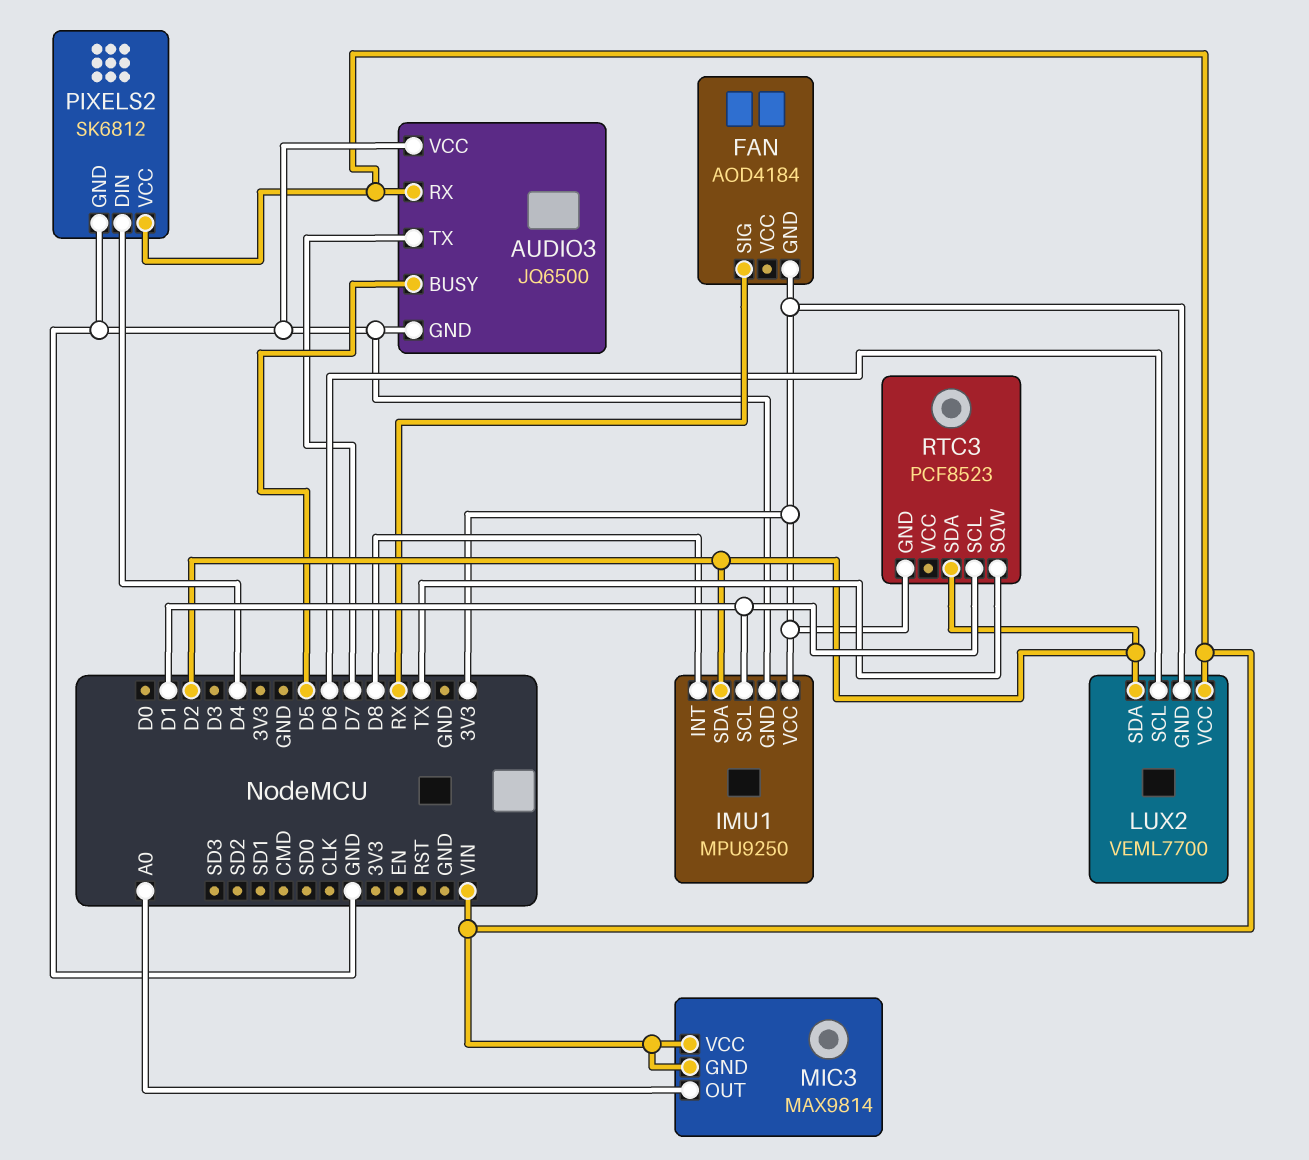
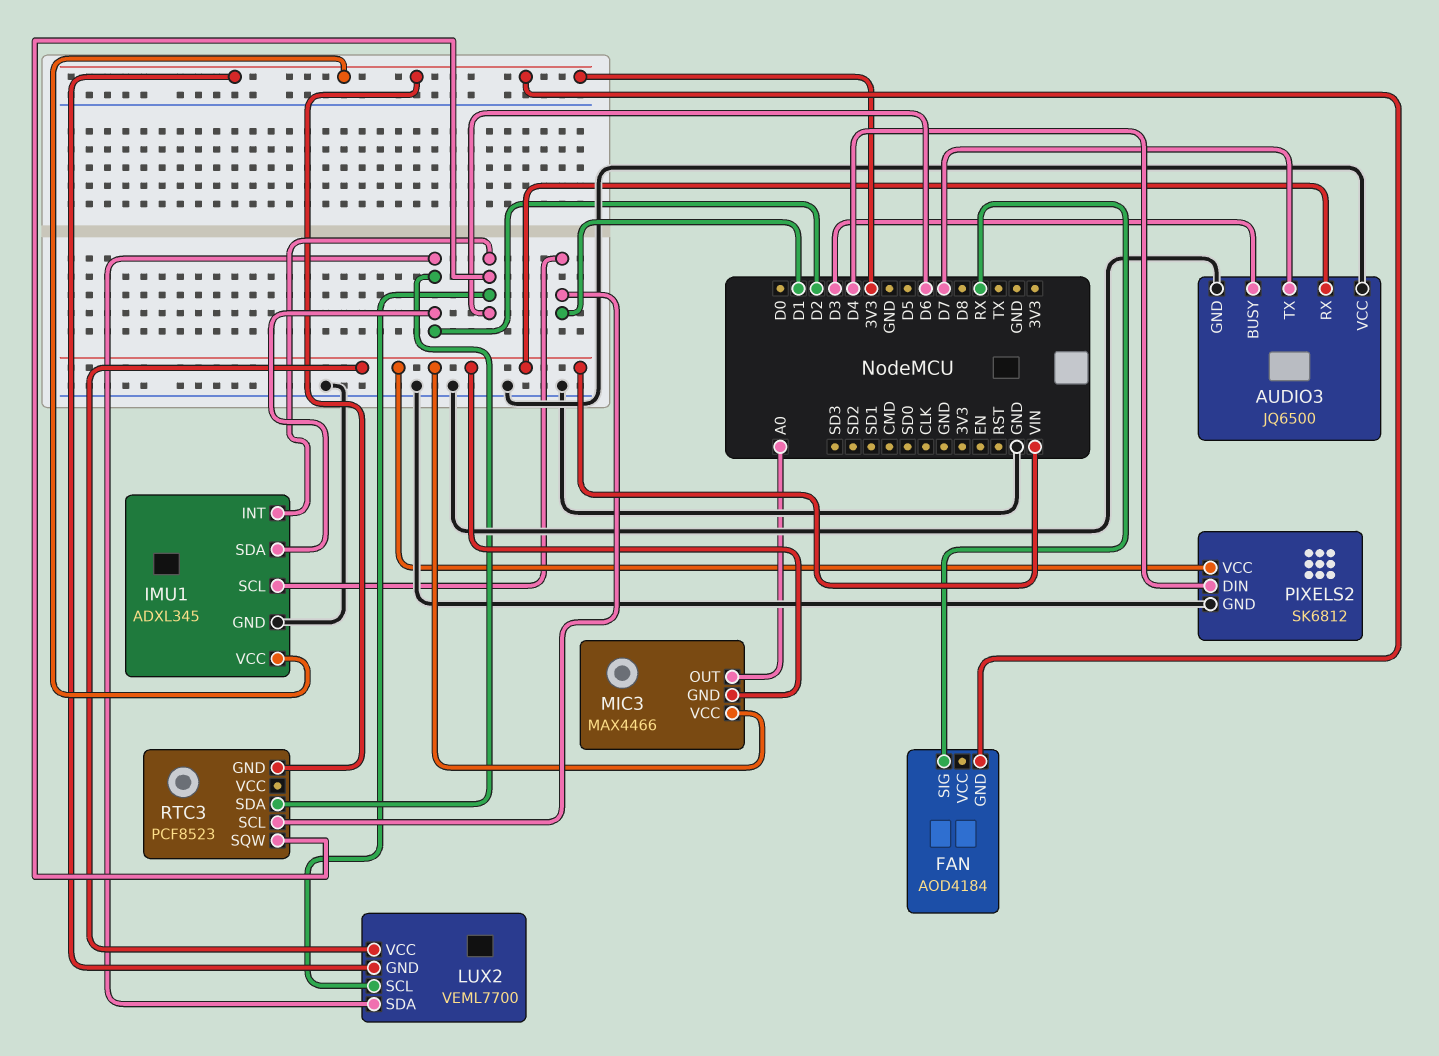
AUDIO3 pin BUSY: D5 -> D3
IMU1: MPU9250 -> ADXL345
IMU1 pin INT: D8 -> D6
MIC3: MAX9814 -> MAX4466
RTC3 pin SQW: TX -> D6

